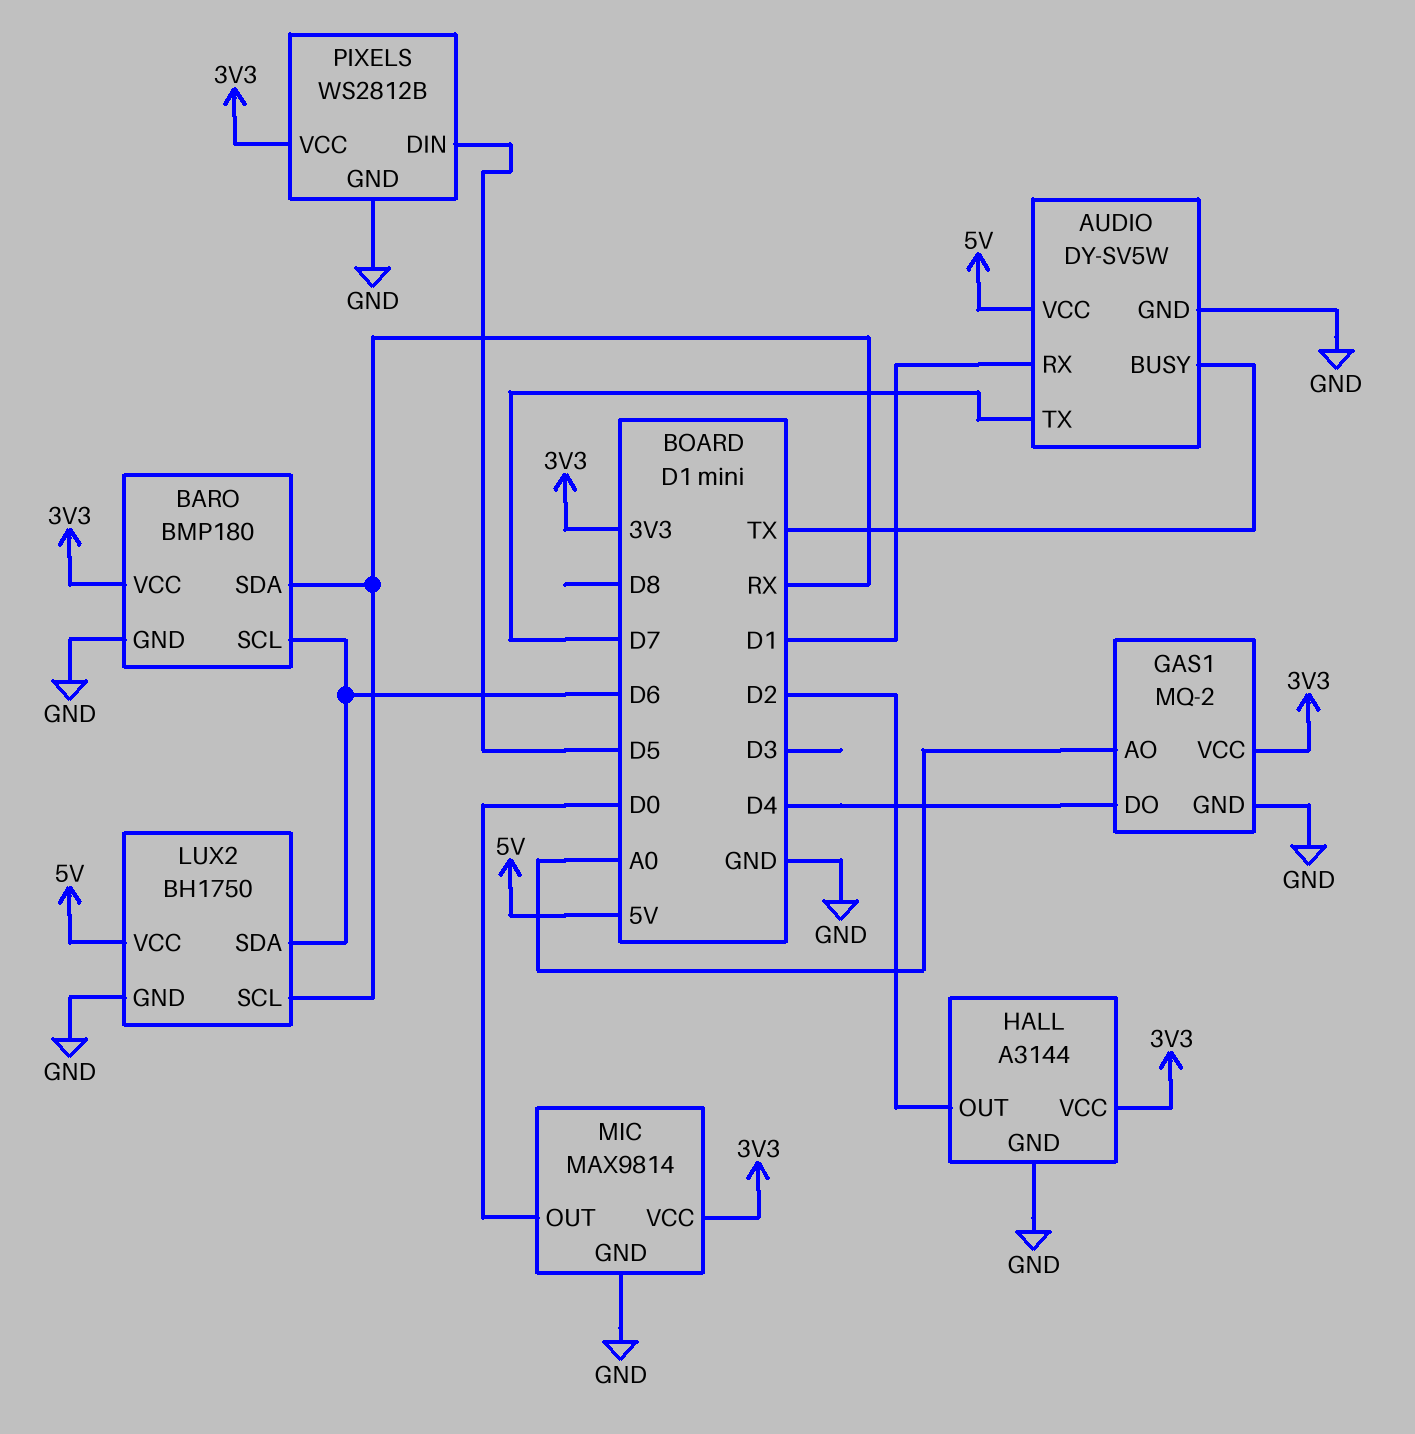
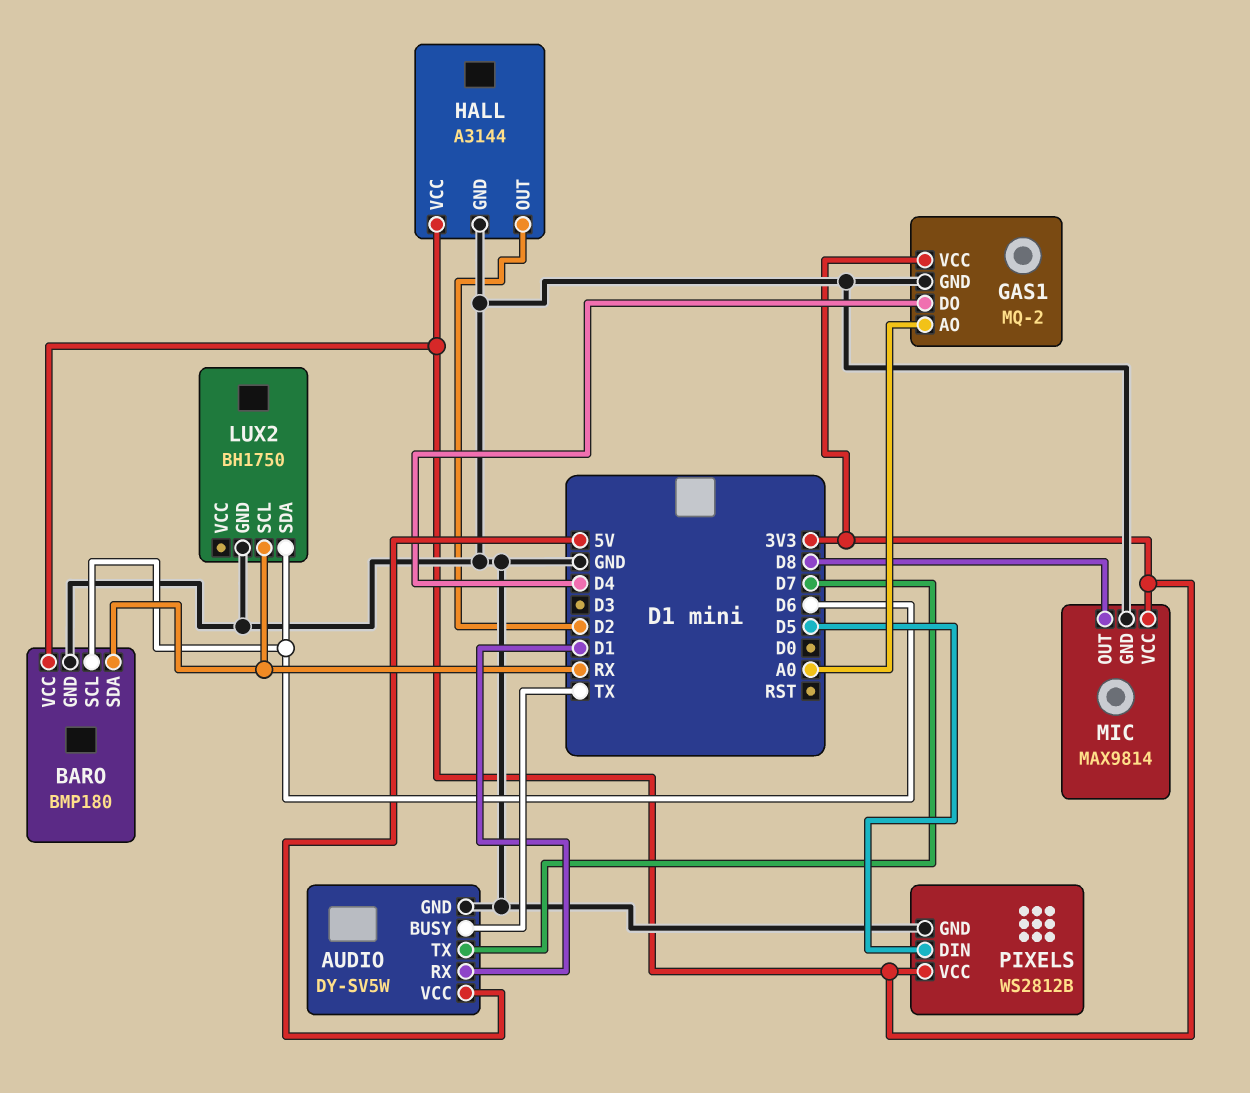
LUX2 pin VCC: 5V -> none
MIC pin OUT: D0 -> D8

